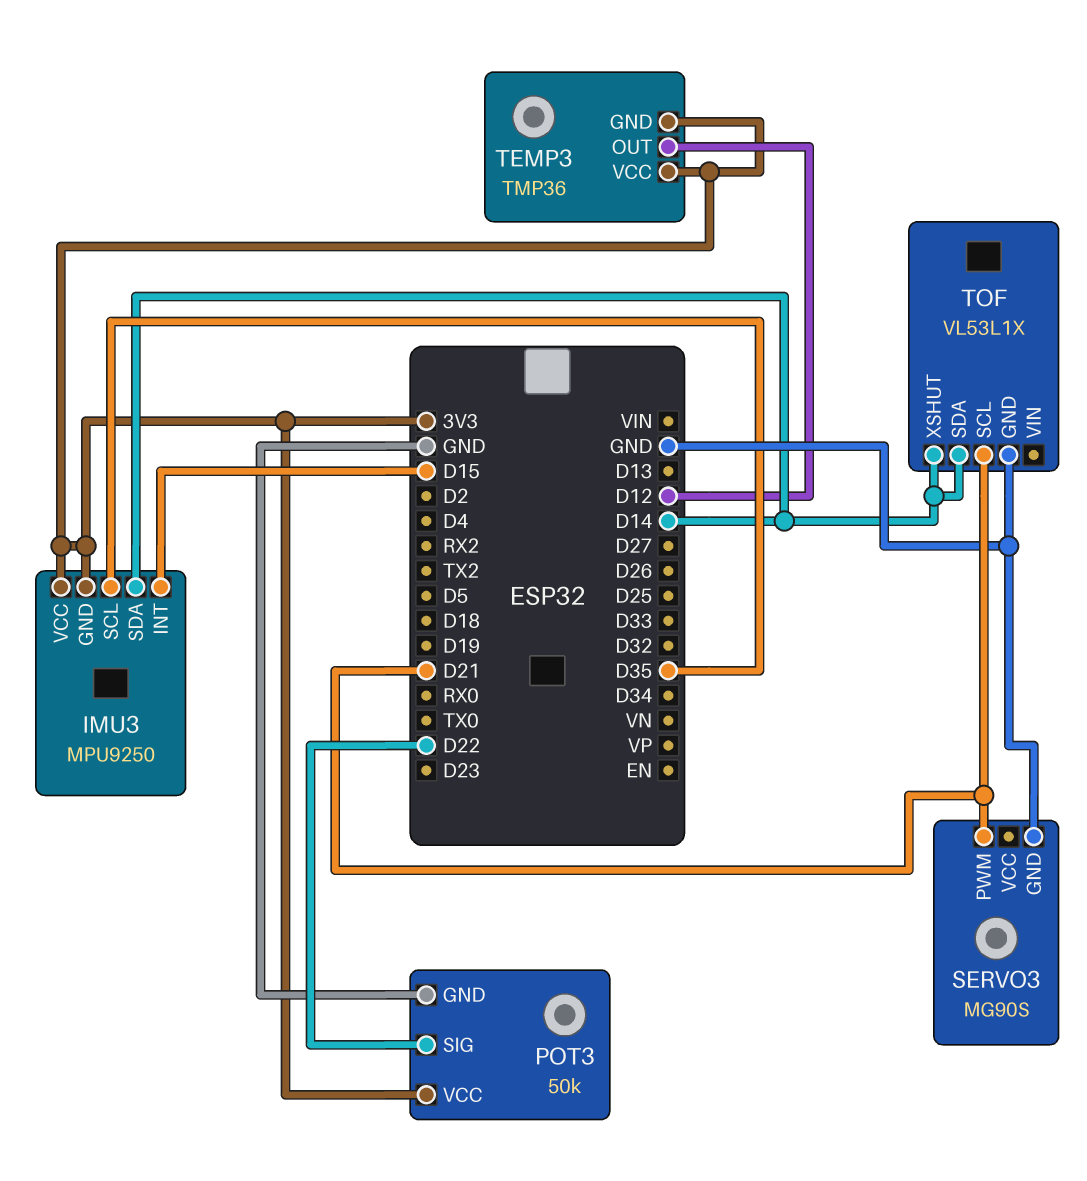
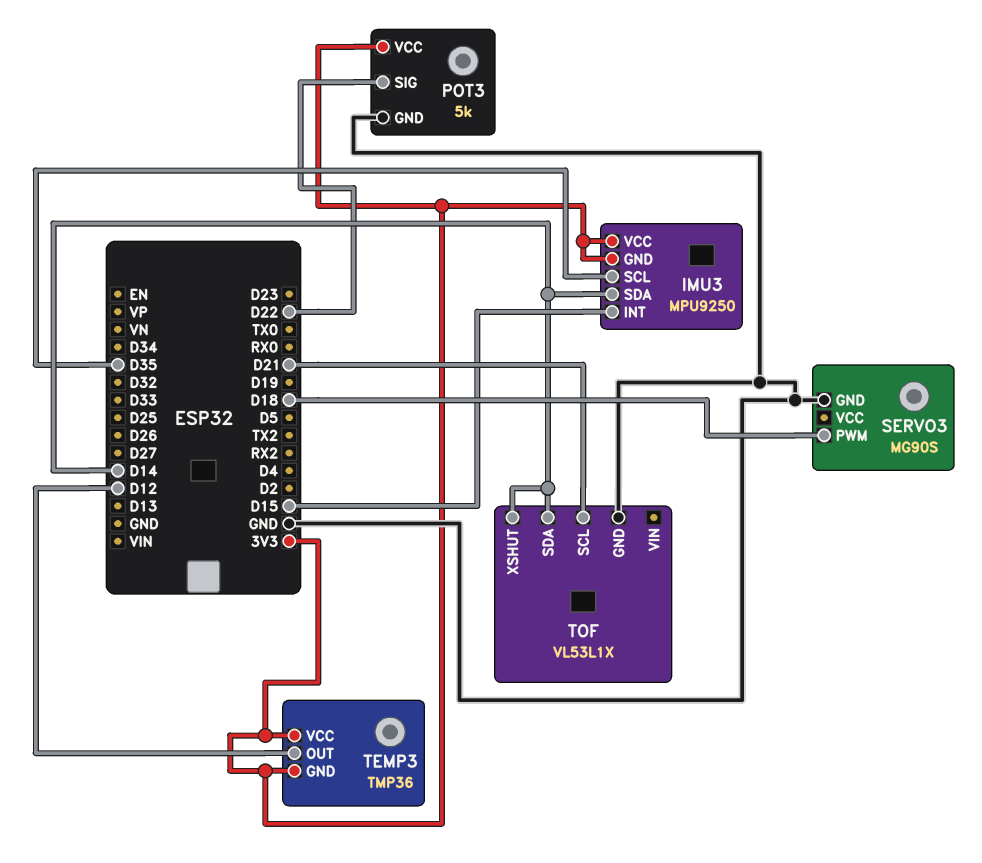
POT3: 50k -> 5k
SERVO3 pin PWM: D21 -> D18

